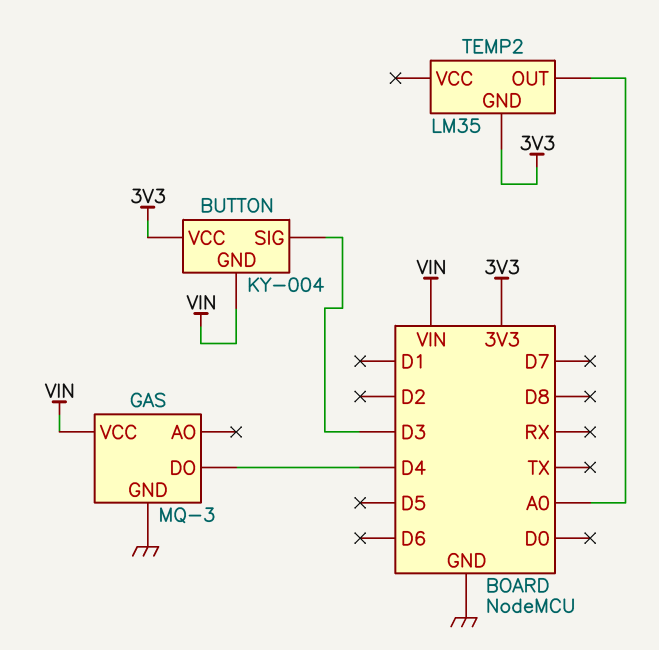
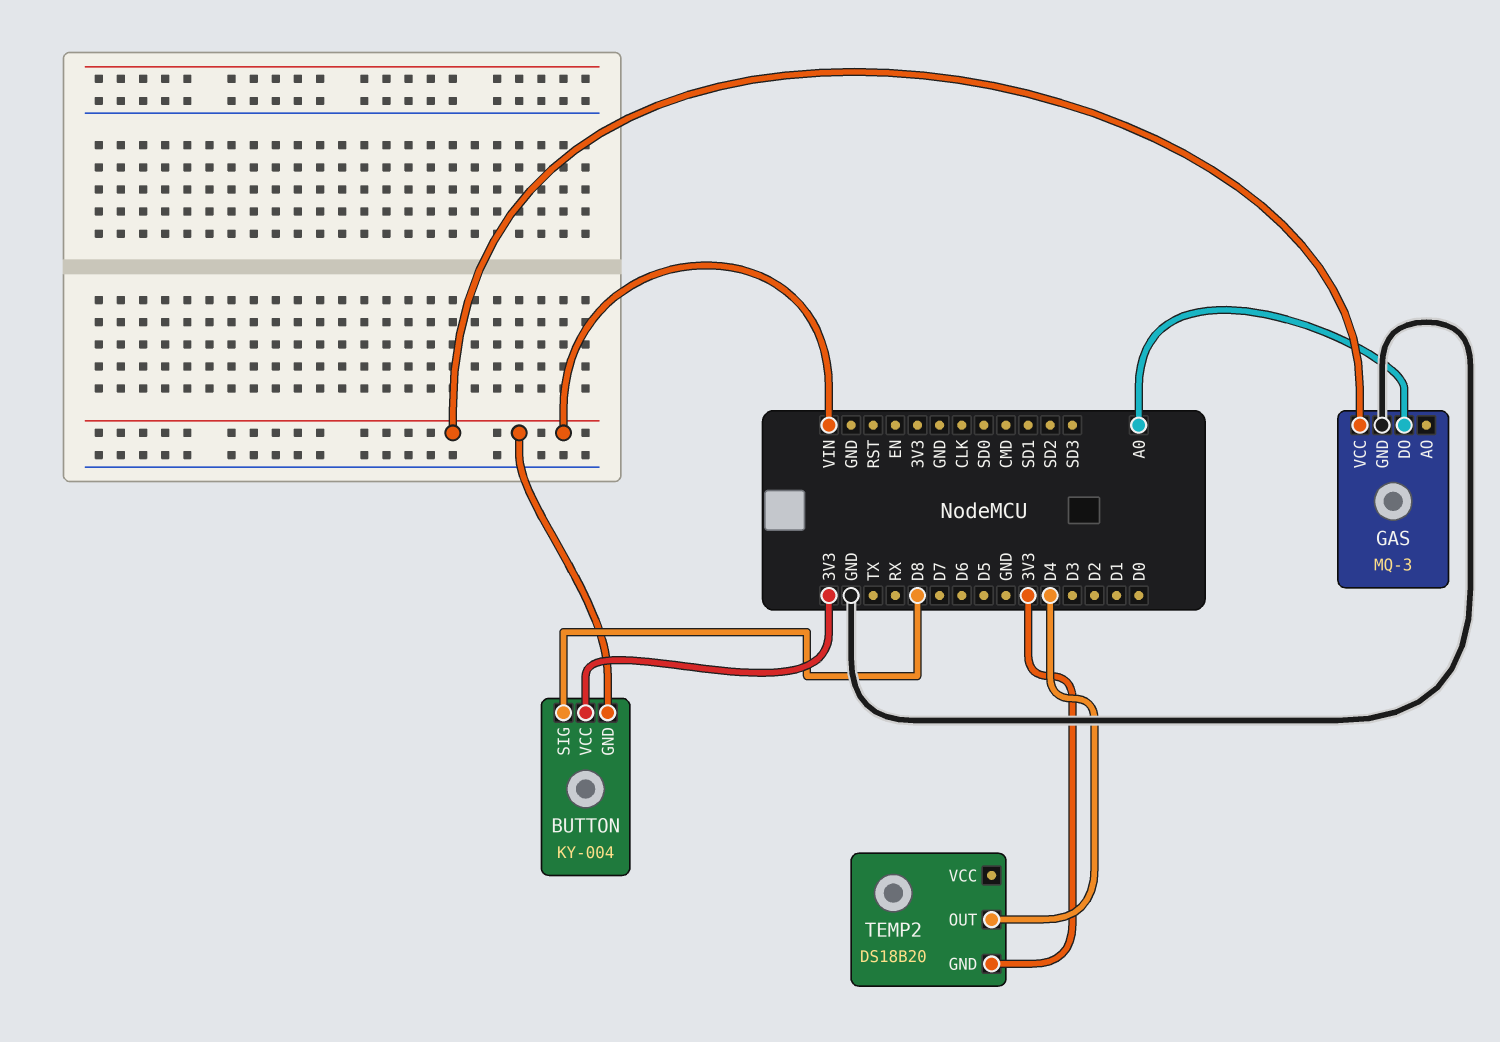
BUTTON pin SIG: D3 -> D8
GAS pin DO: D4 -> A0
TEMP2: LM35 -> DS18B20
TEMP2 pin OUT: A0 -> D4

